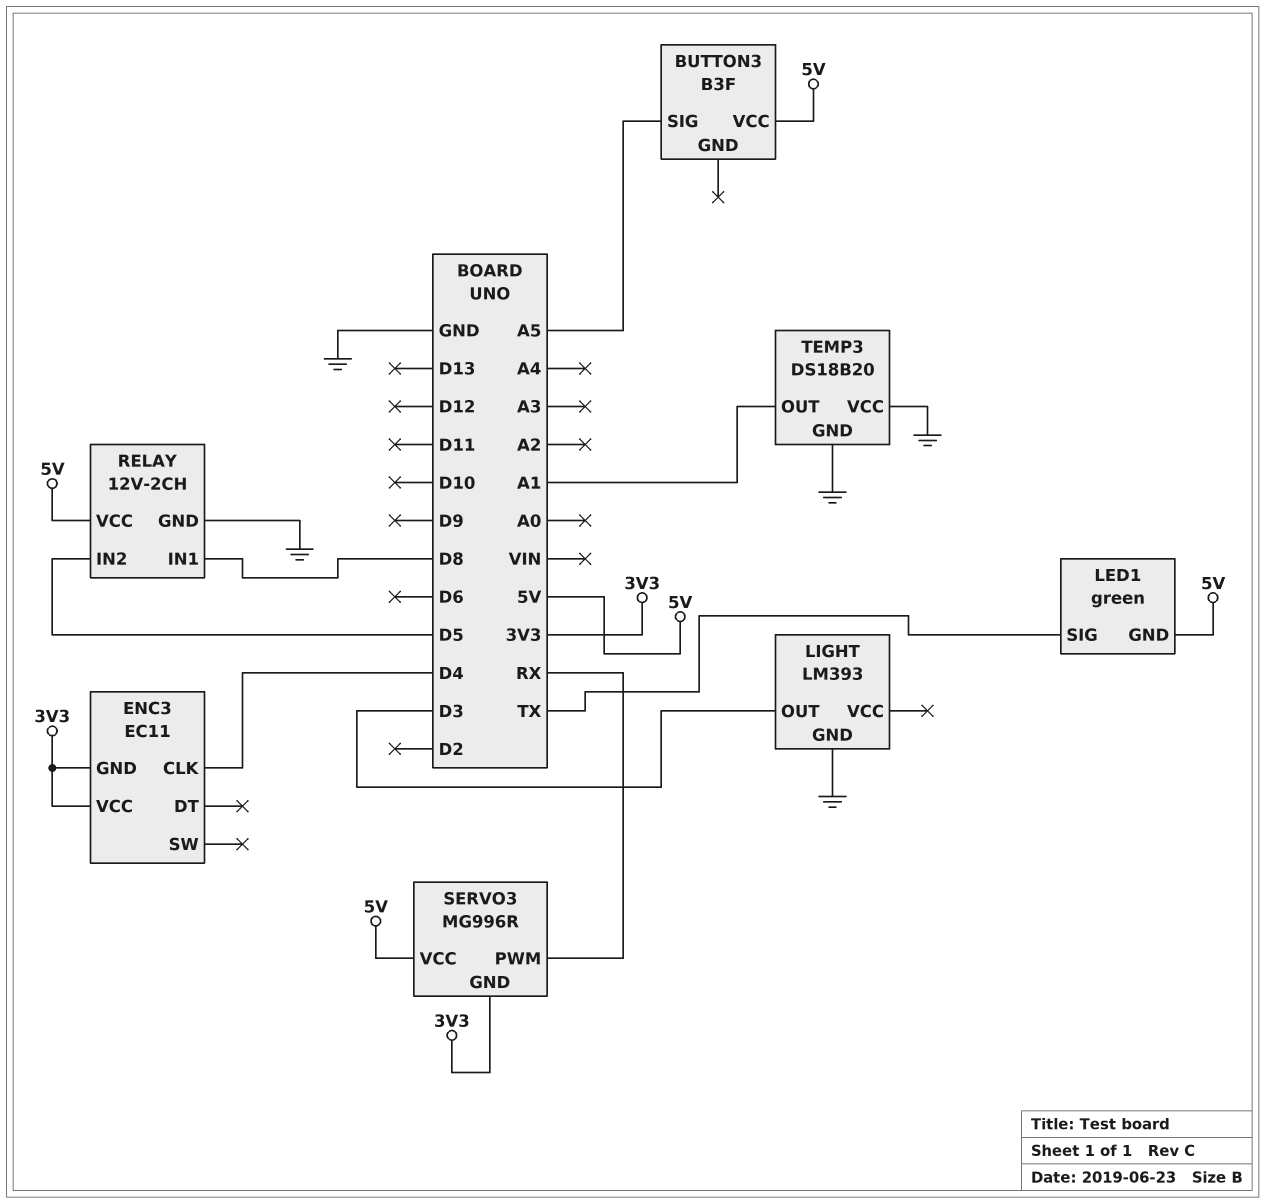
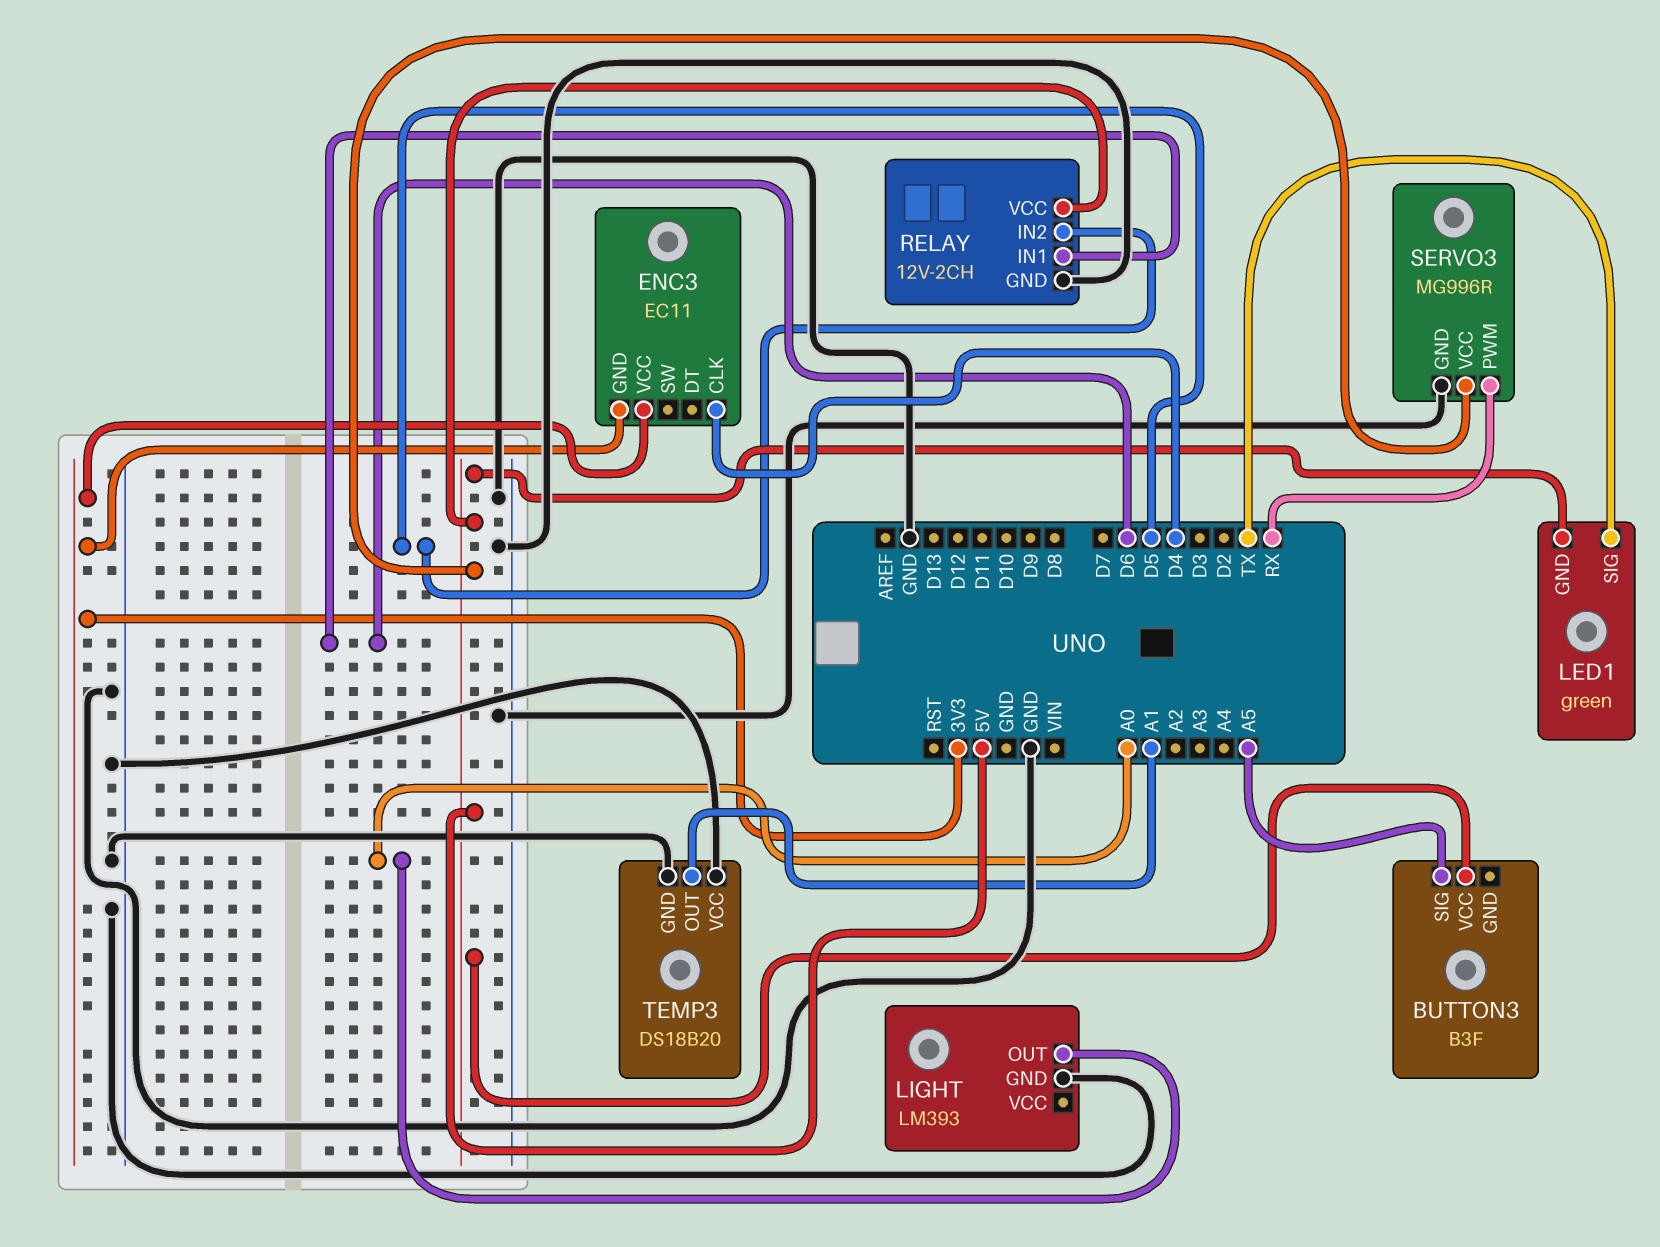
LIGHT pin OUT: D3 -> A0
RELAY pin IN1: D8 -> D6
SERVO3 pin GND: 3V3 -> GND

